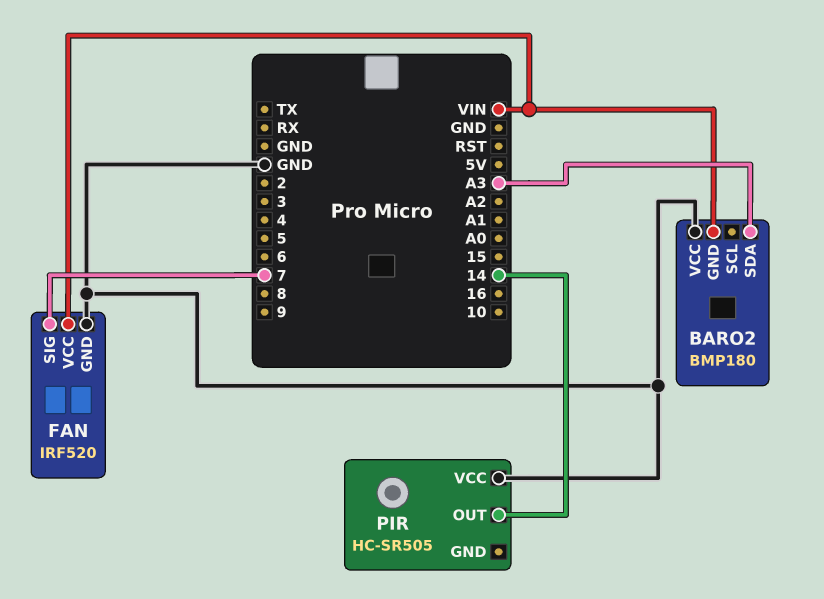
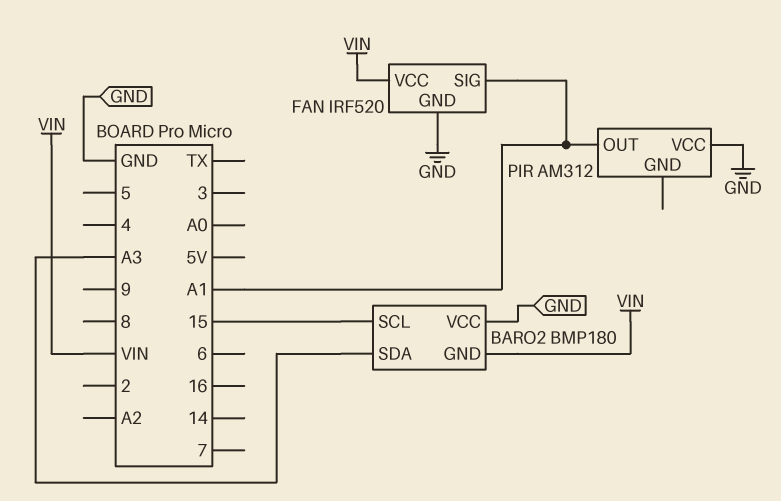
BARO2 pin SCL: none -> 15
FAN pin SIG: 7 -> A1
PIR: HC-SR505 -> AM312
PIR pin OUT: 14 -> A1

